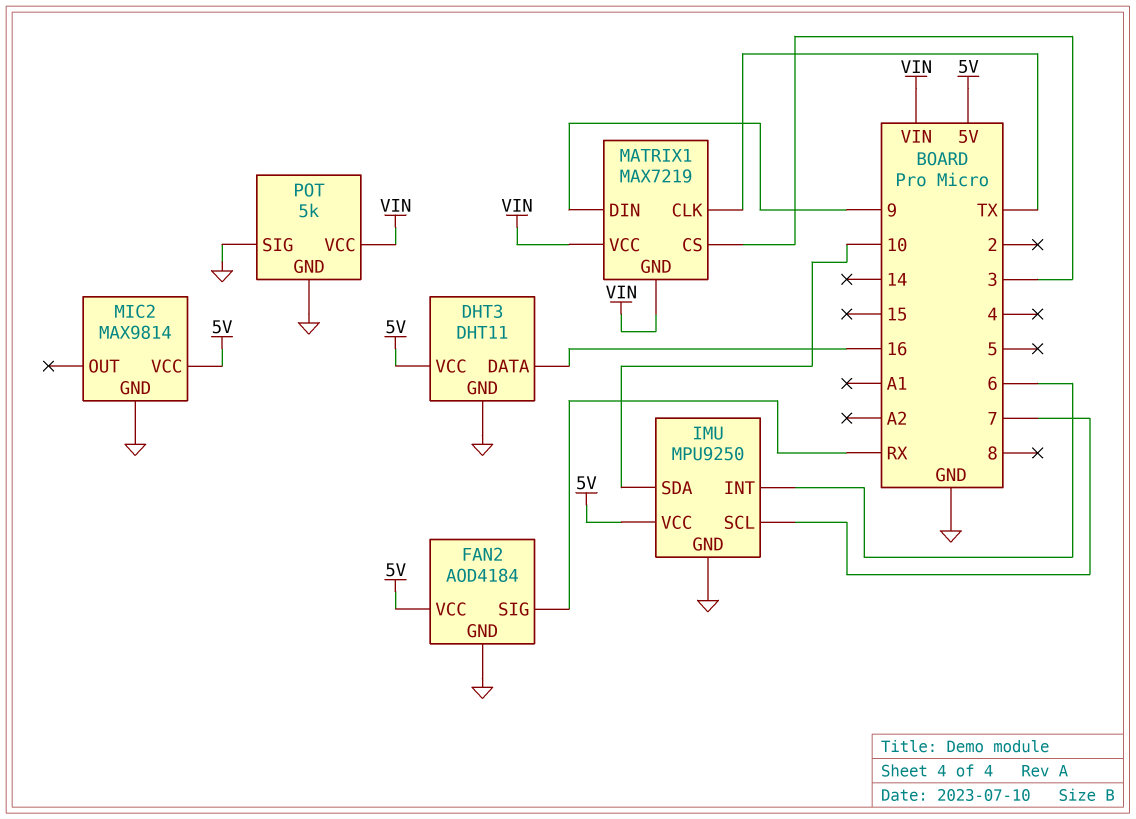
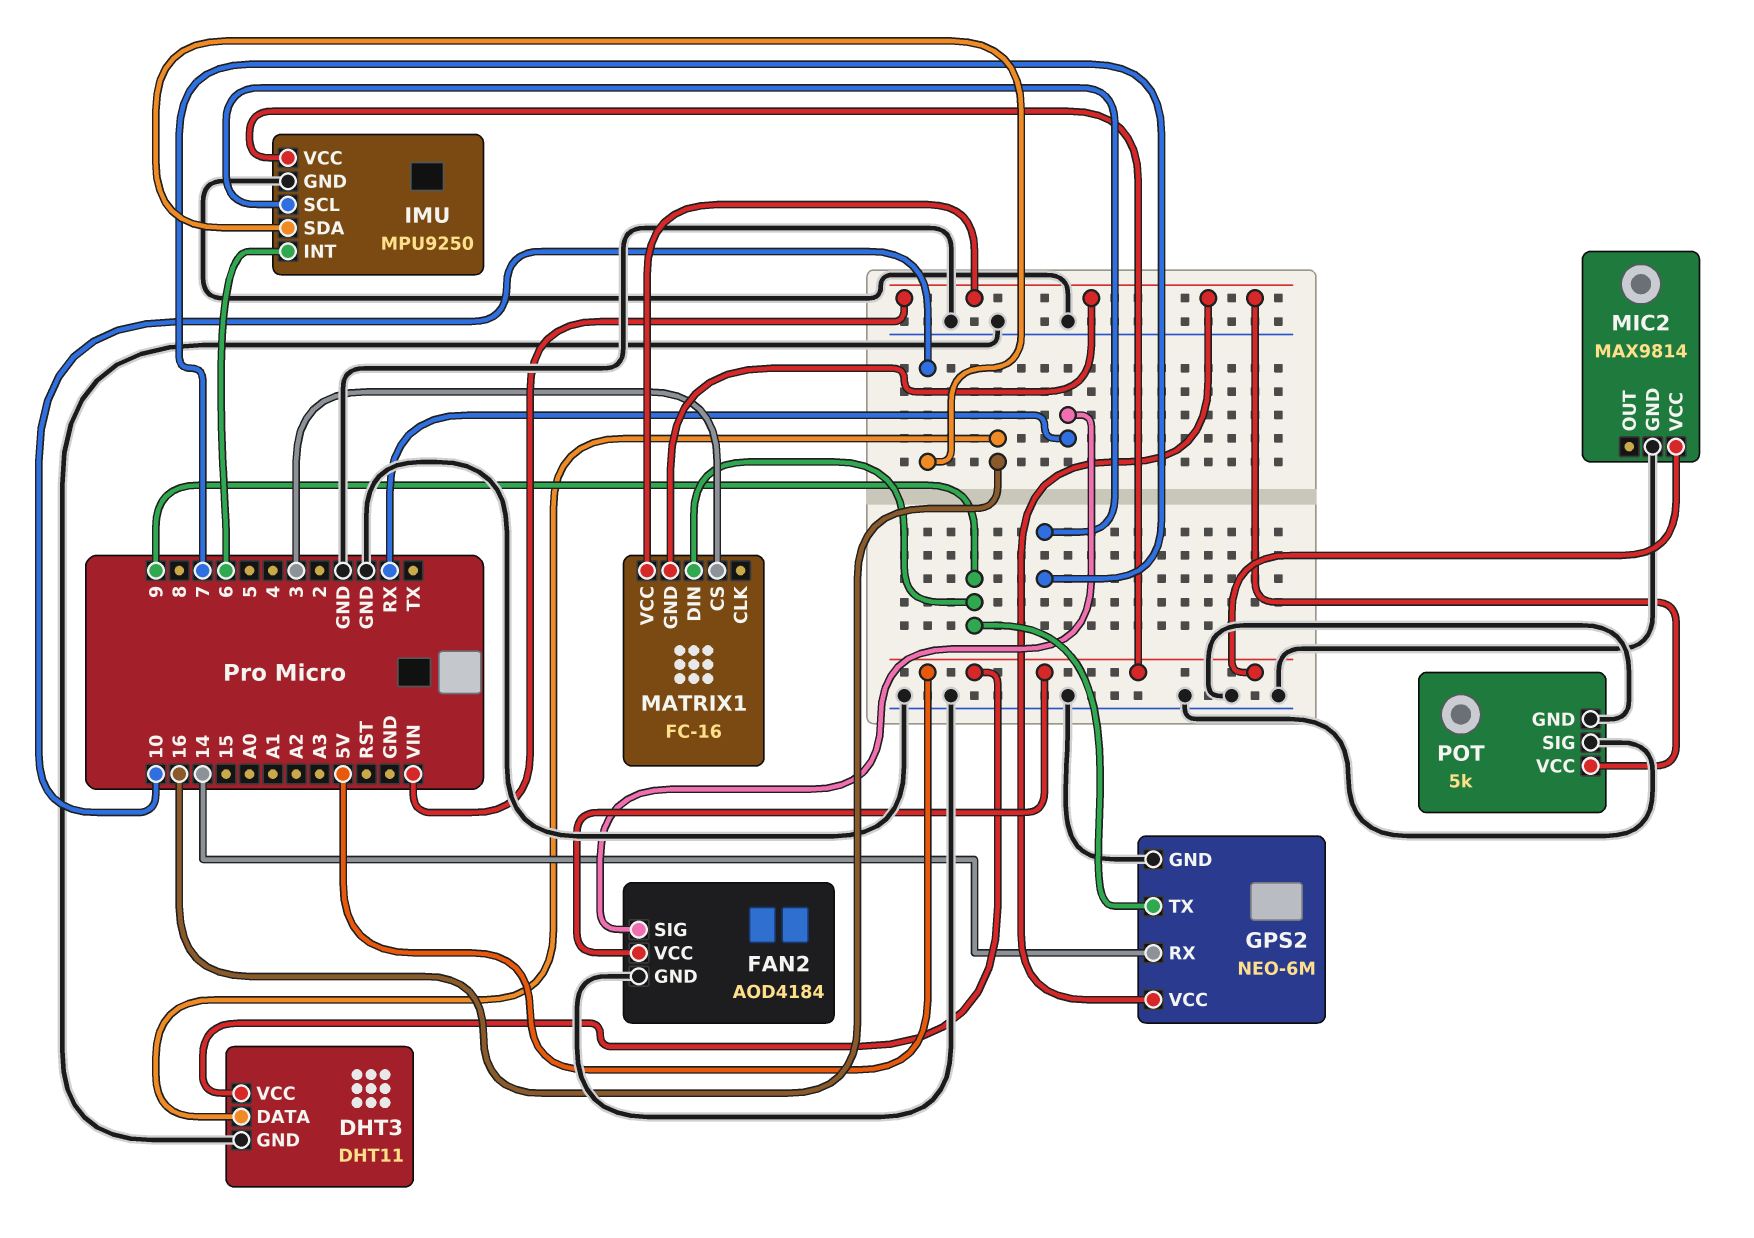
GPS2: none -> NEO-6M
GPS2 pin GND: none -> GND
GPS2 pin RX: none -> 14
GPS2 pin TX: none -> 9
GPS2 pin VCC: none -> VIN
MATRIX1: MAX7219 -> FC-16
MATRIX1 pin CLK: TX -> none

